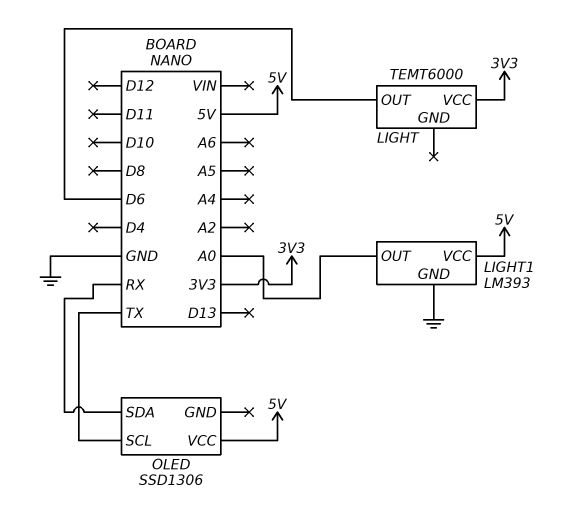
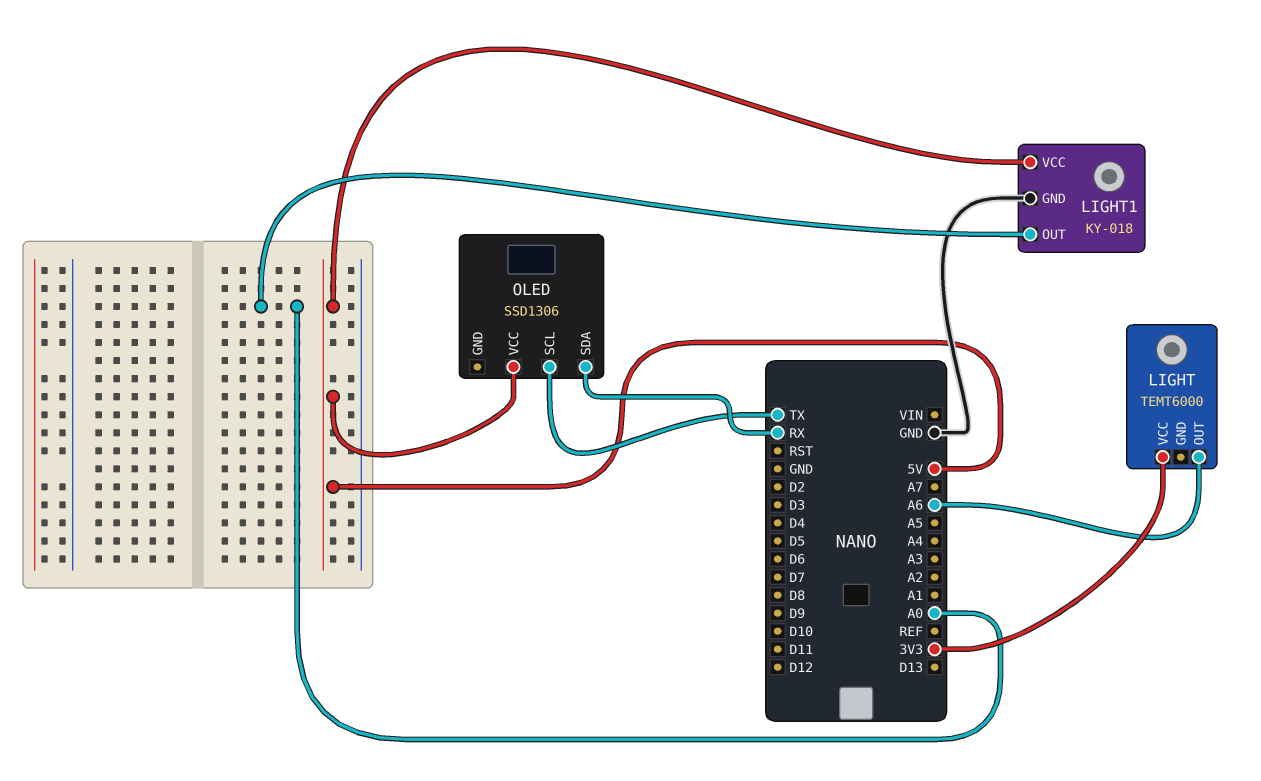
LIGHT pin OUT: D6 -> A6
LIGHT1: LM393 -> KY-018

